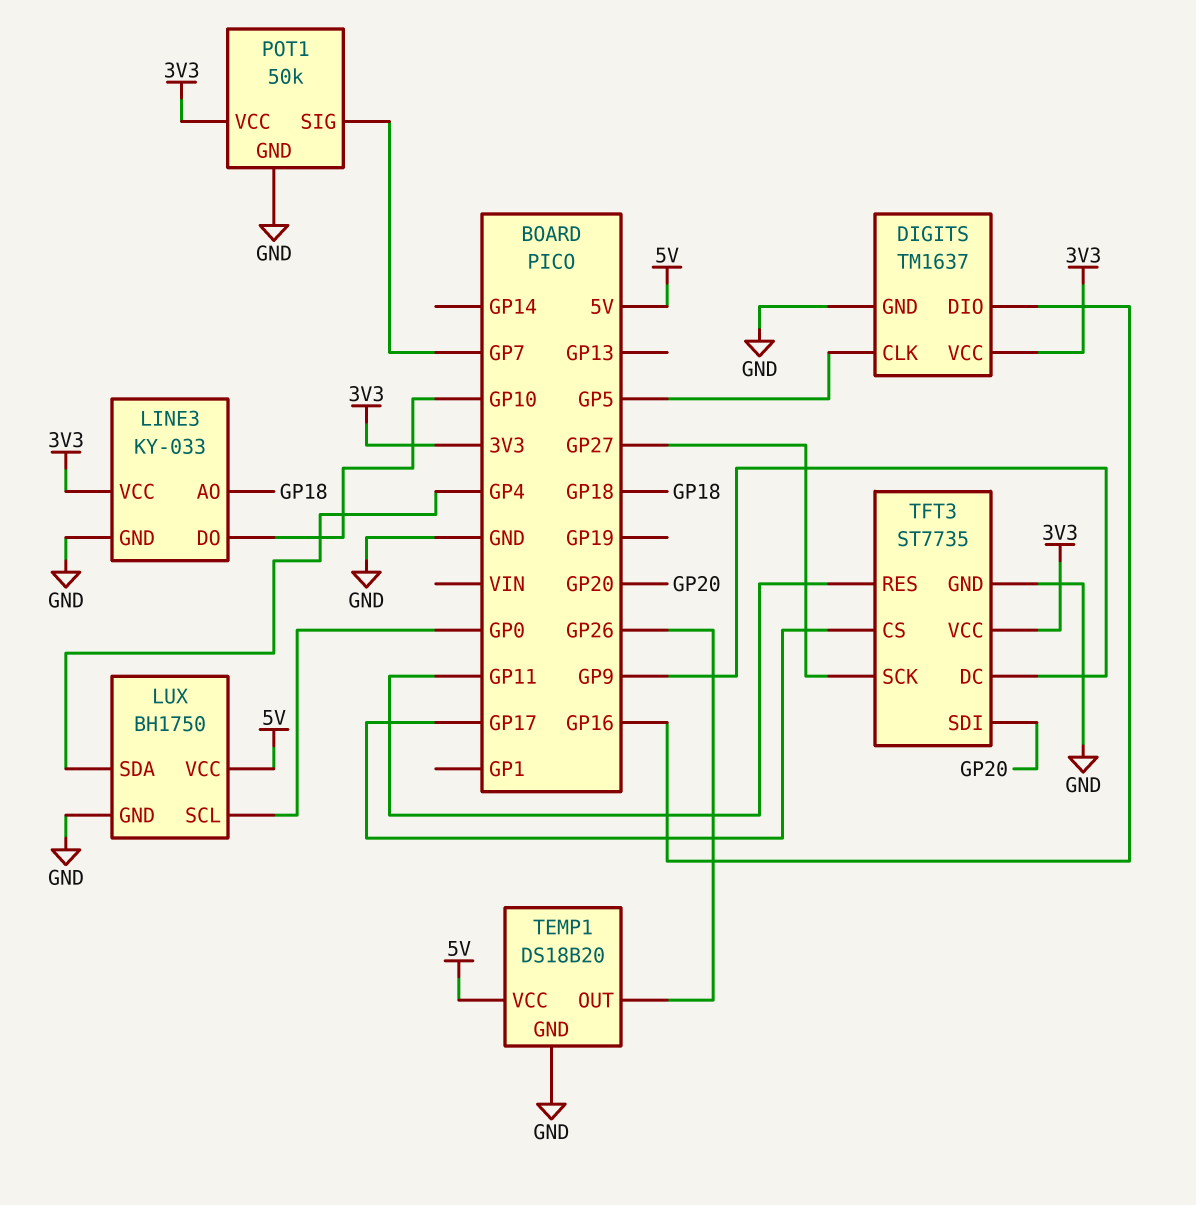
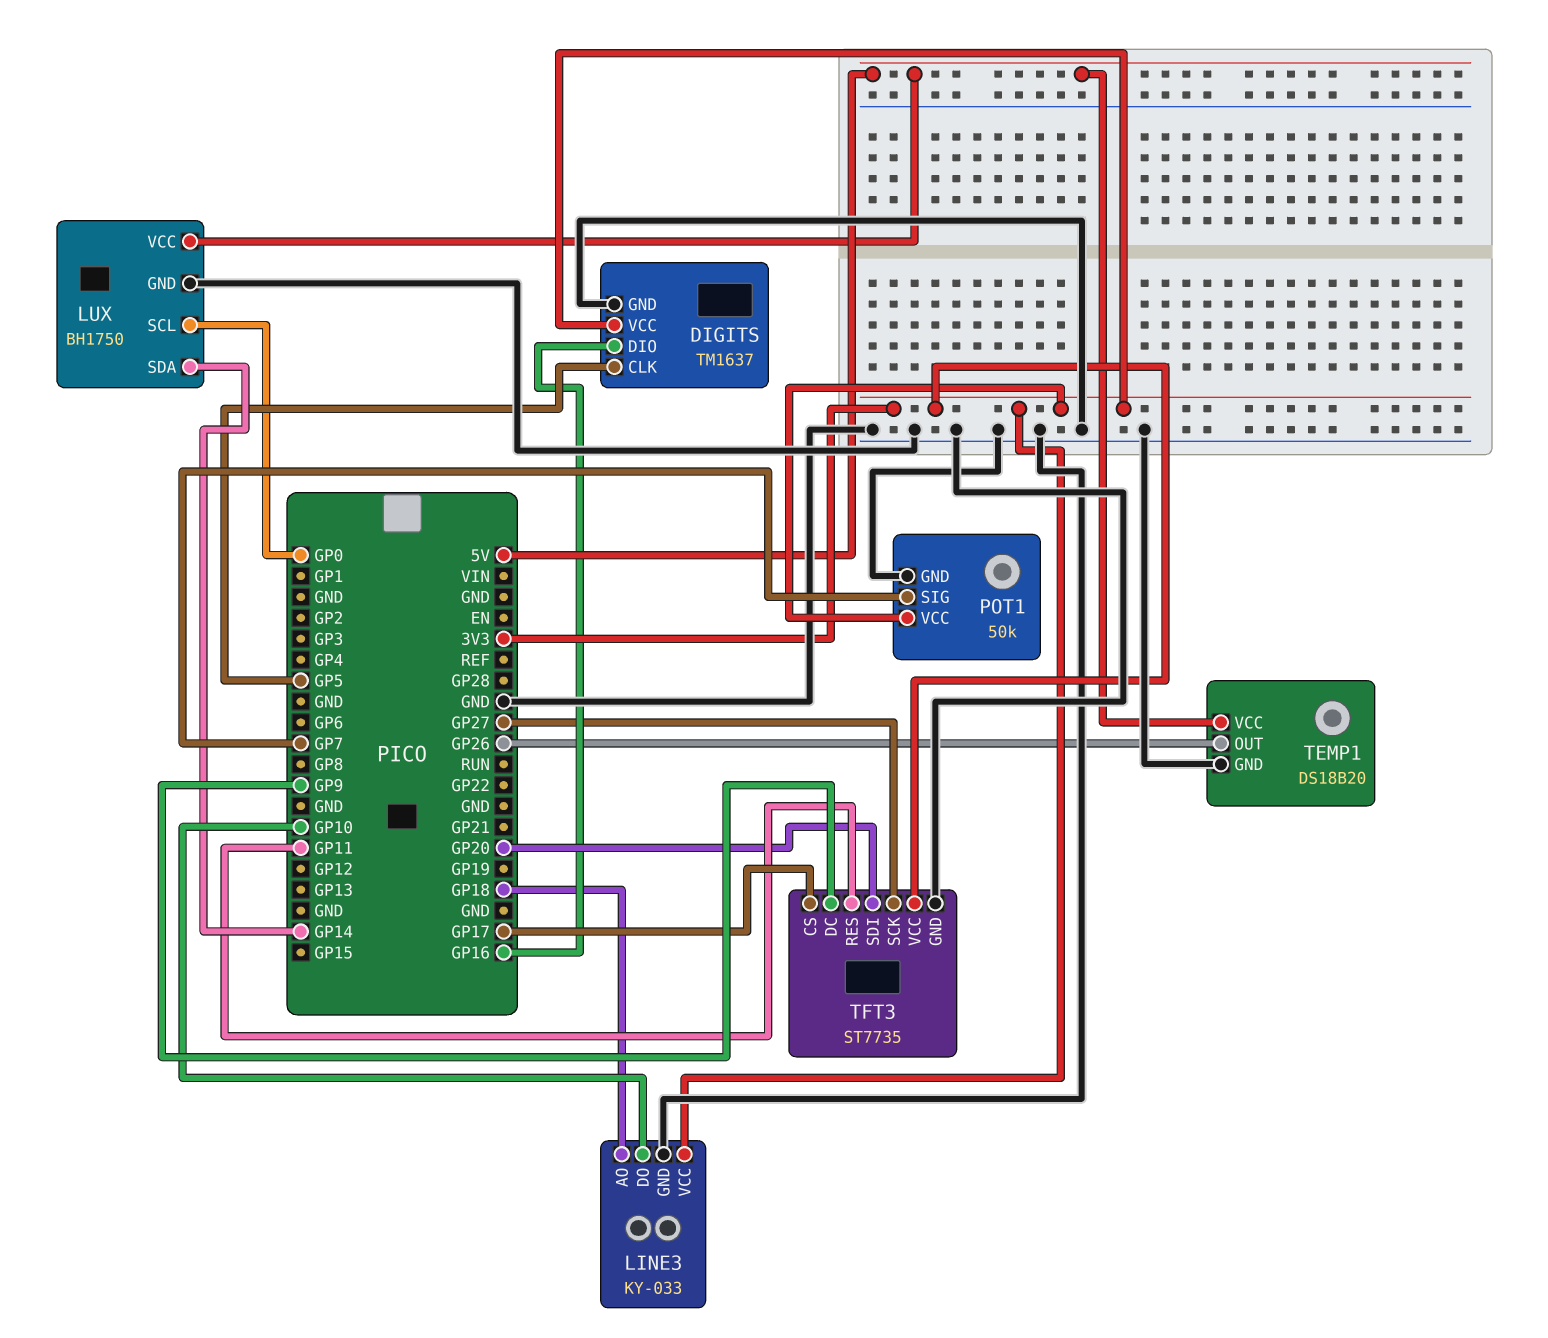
LUX pin SDA: GP4 -> GP14

